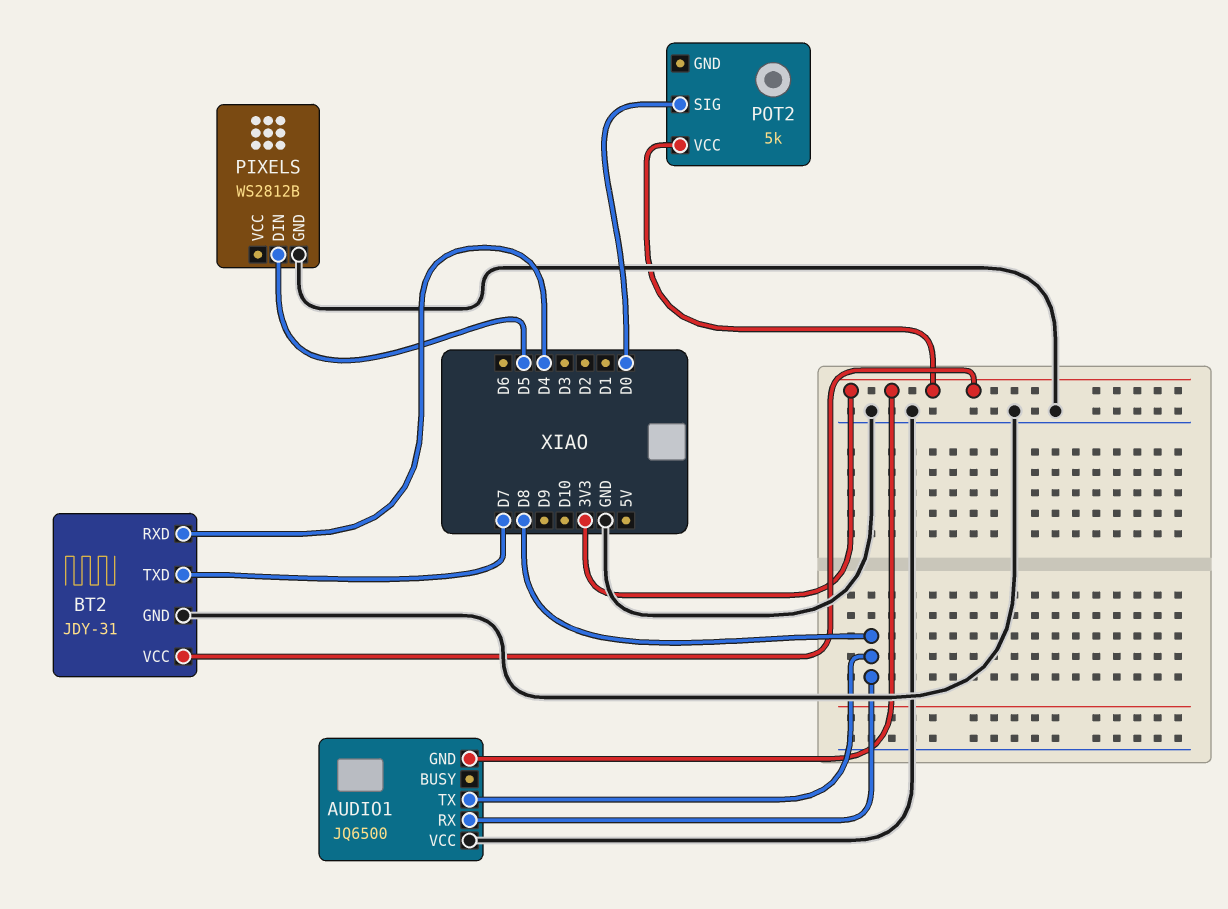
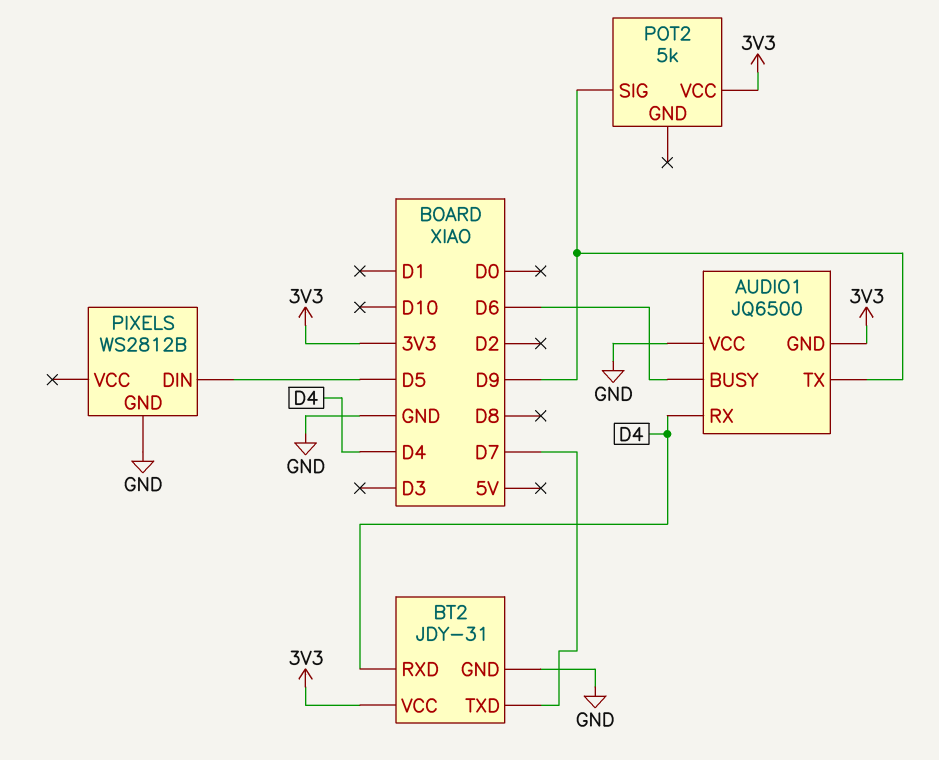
AUDIO1 pin BUSY: none -> D6
AUDIO1 pin RX: D8 -> D4
AUDIO1 pin TX: D8 -> D9
POT2 pin SIG: D0 -> D9

